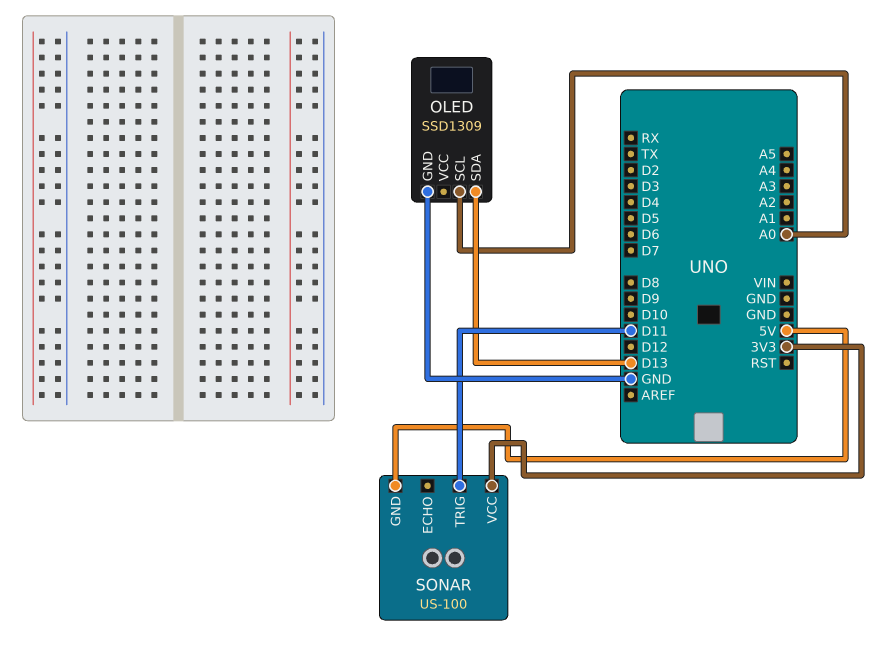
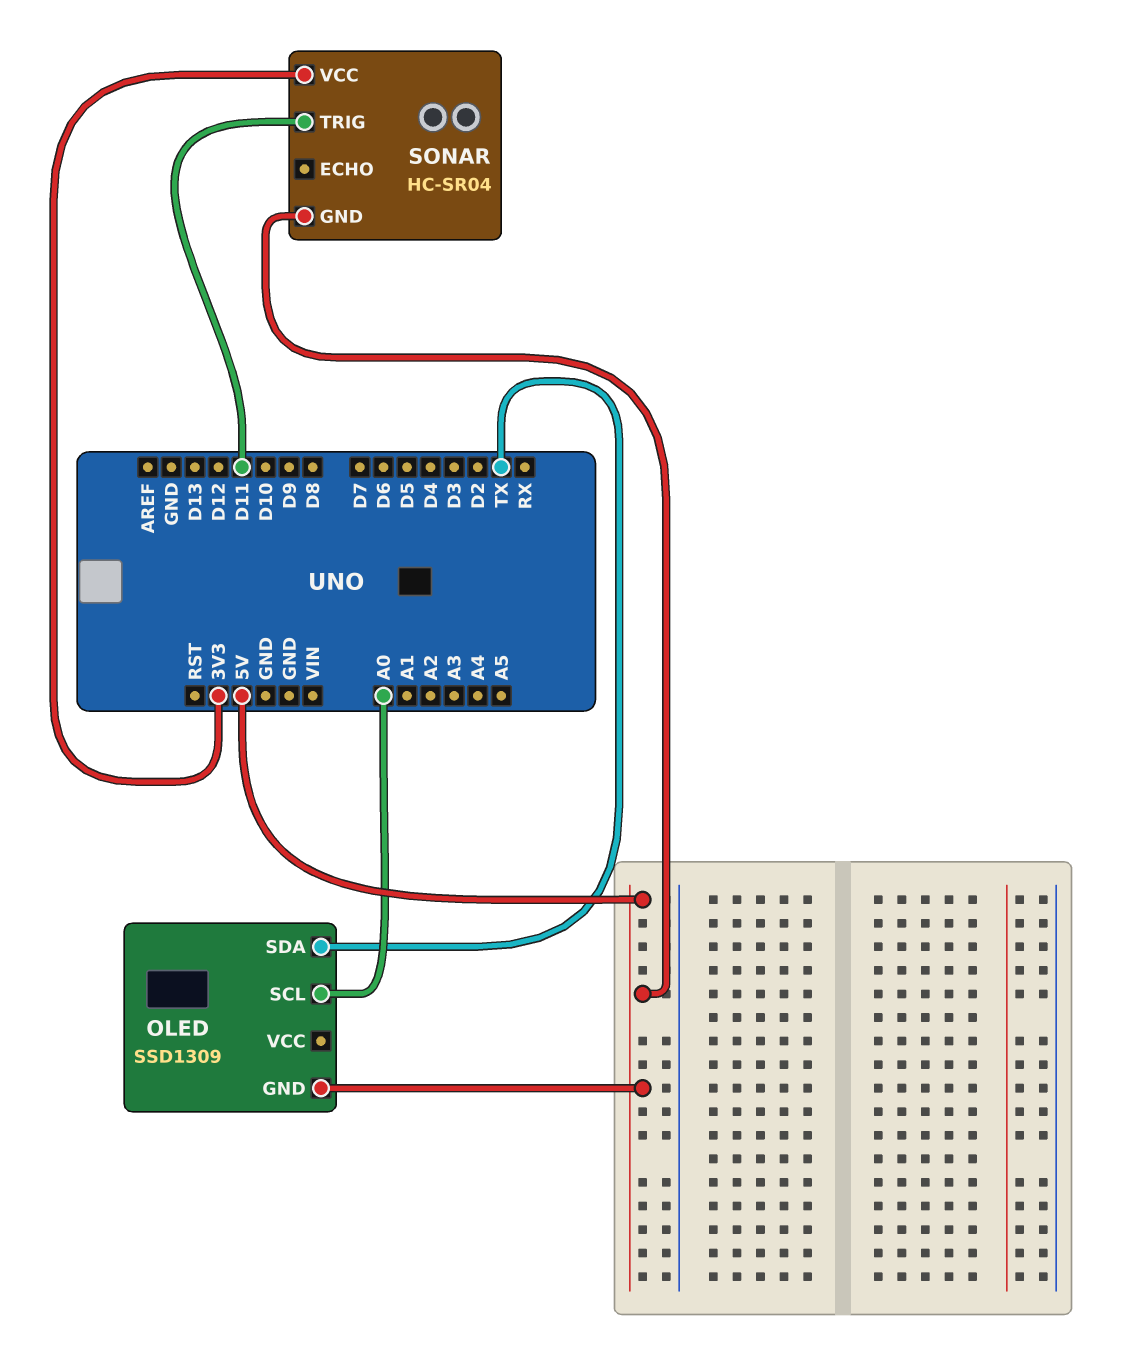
OLED pin GND: GND -> 5V
OLED pin SDA: D13 -> TX
SONAR: US-100 -> HC-SR04

